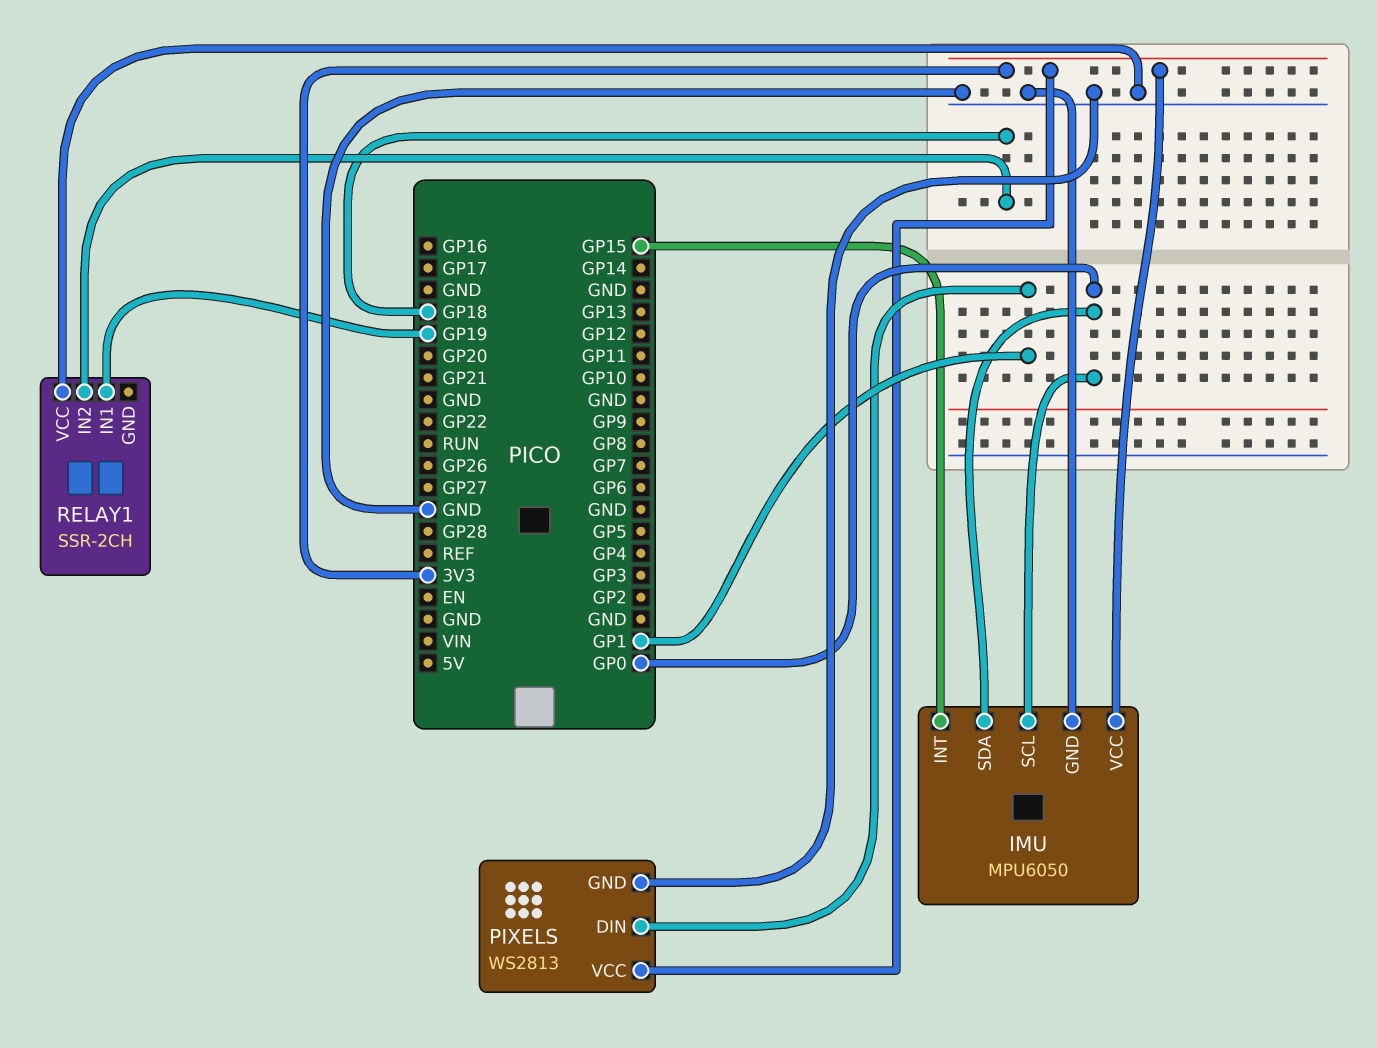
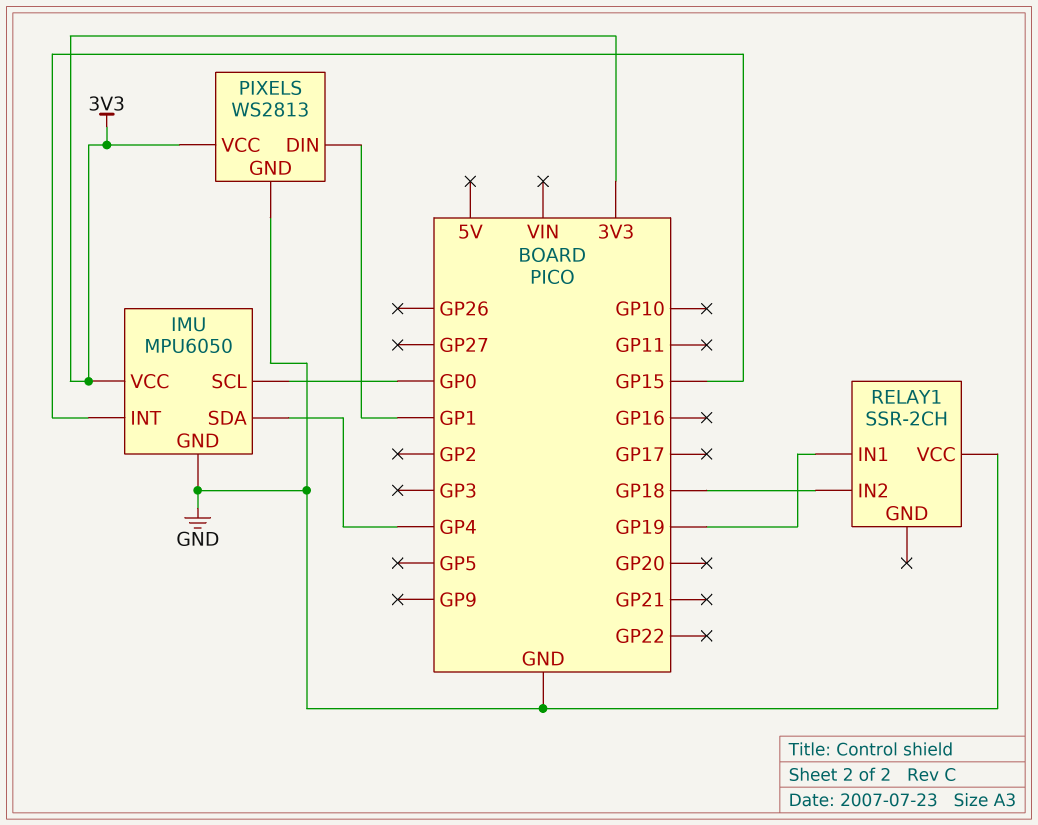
IMU pin SDA: GP0 -> GP4

